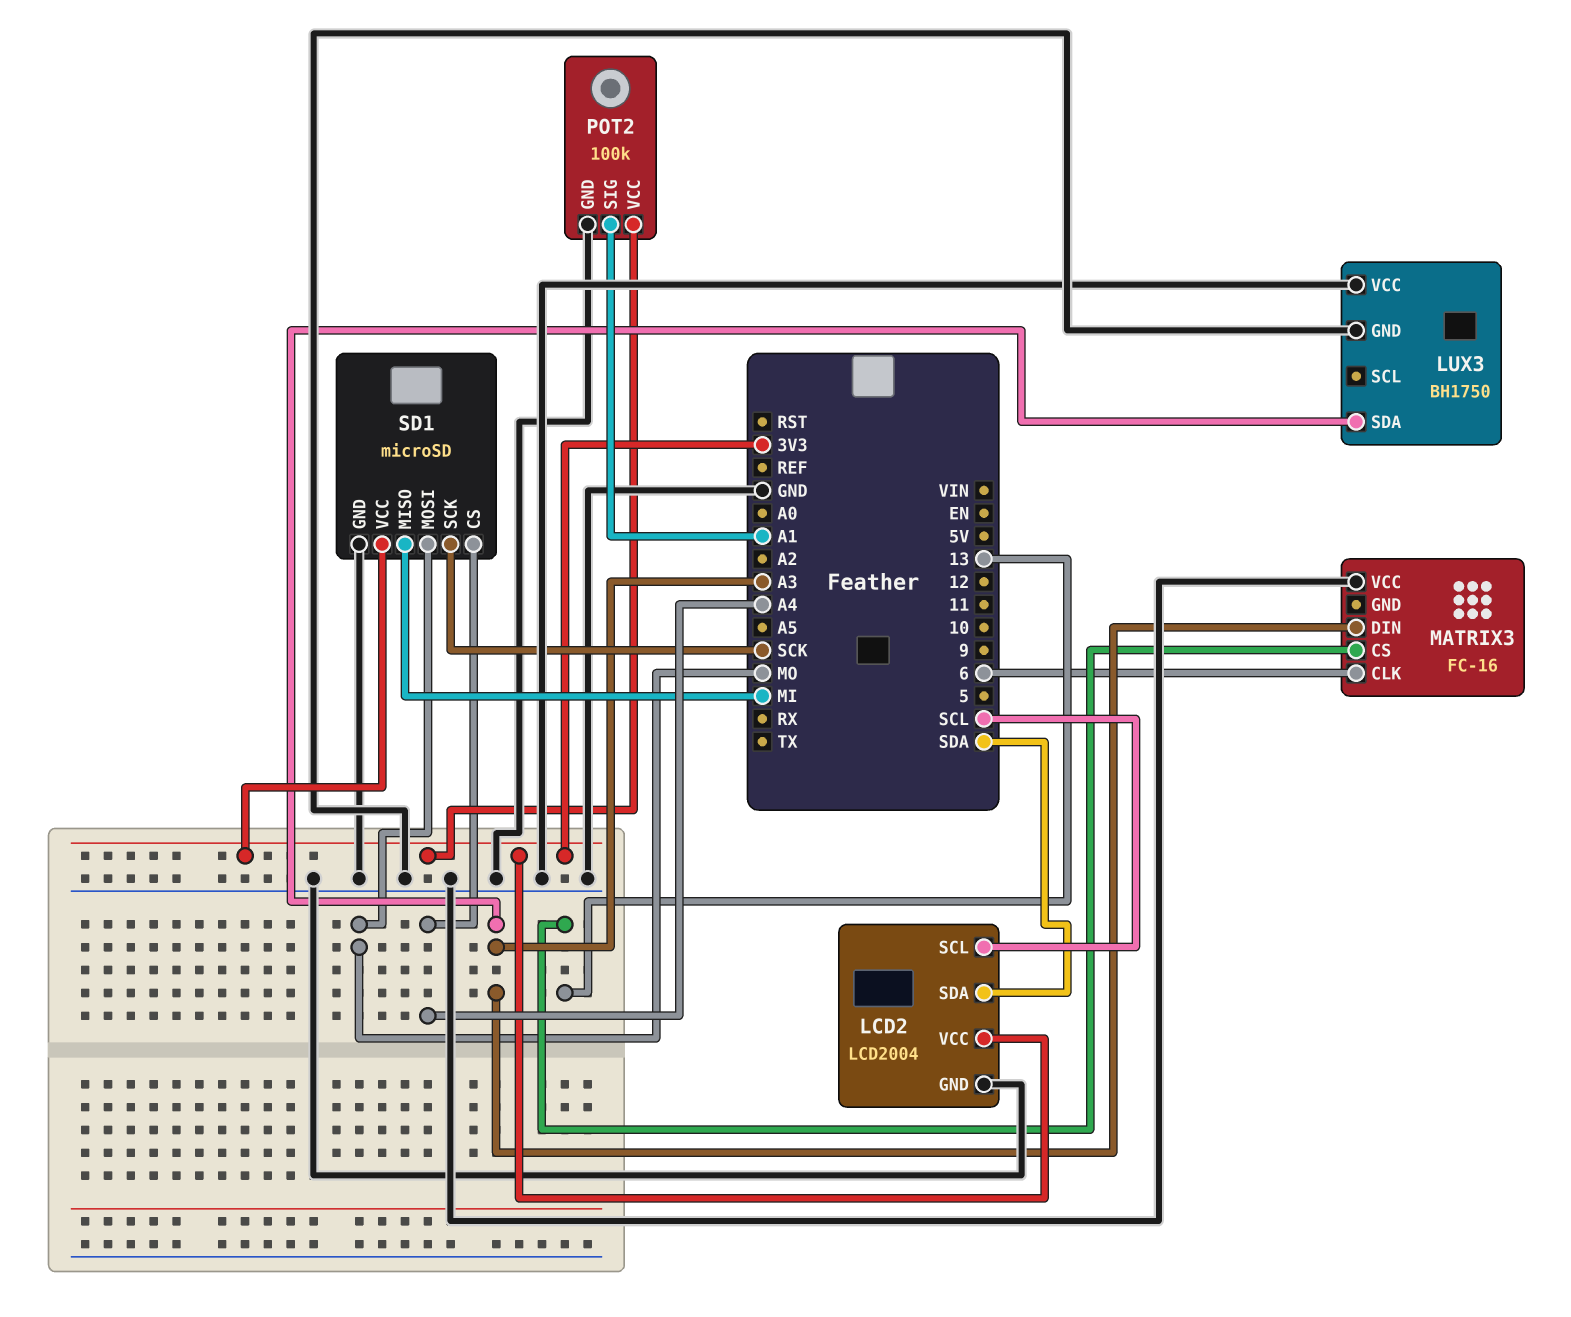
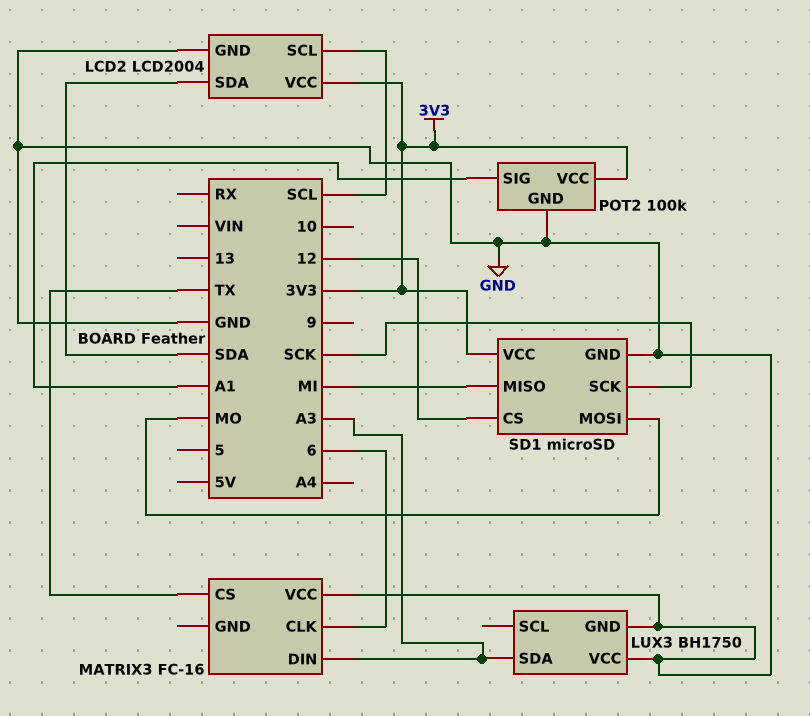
MATRIX3 pin CS: 13 -> TX
SD1 pin CS: A4 -> 12

